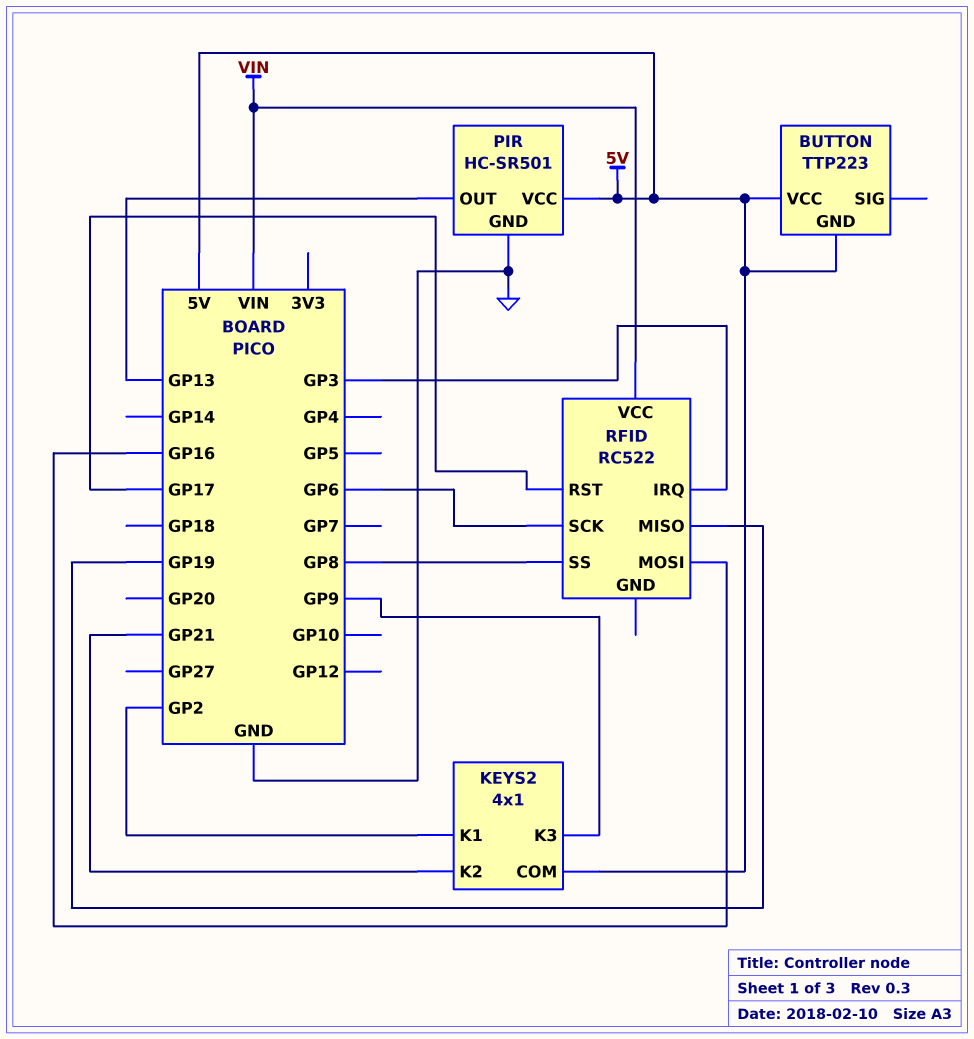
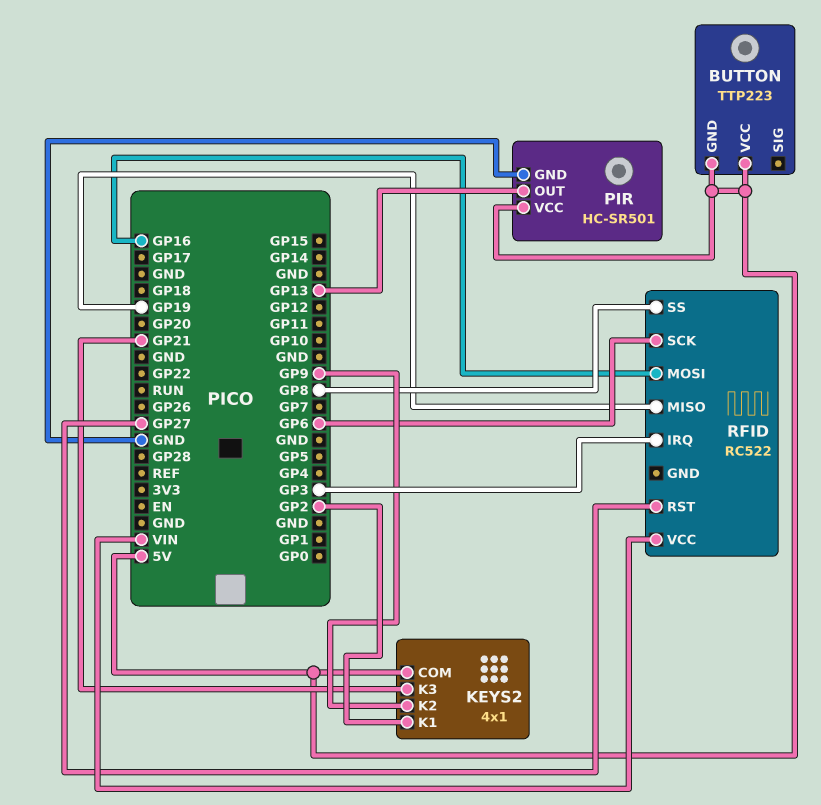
KEYS2 pin K2: GP21 -> GP9
KEYS2 pin K3: GP9 -> GP21
RFID pin RST: GP17 -> GP27

